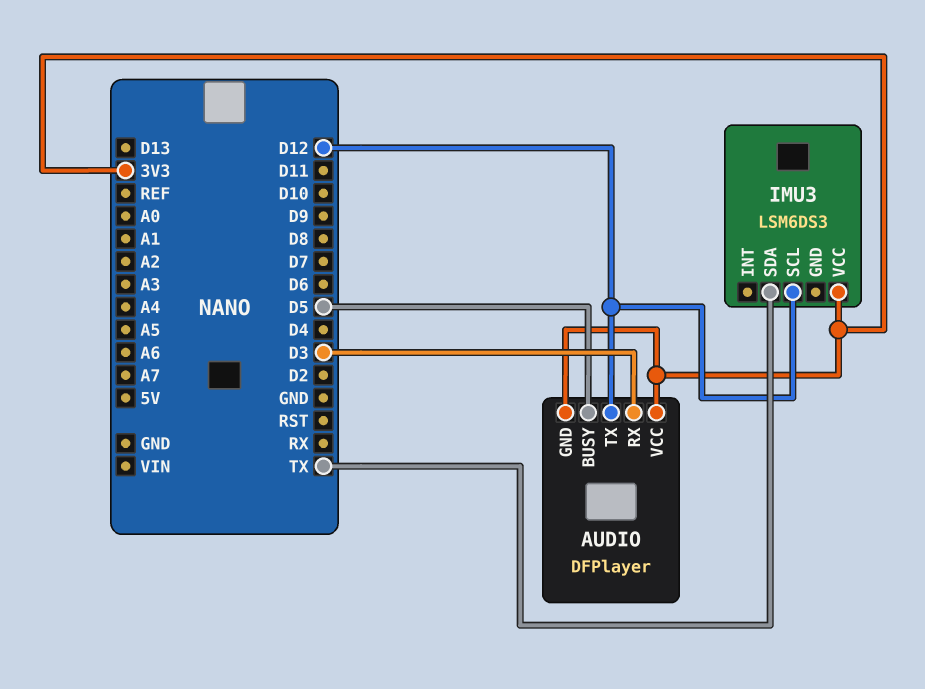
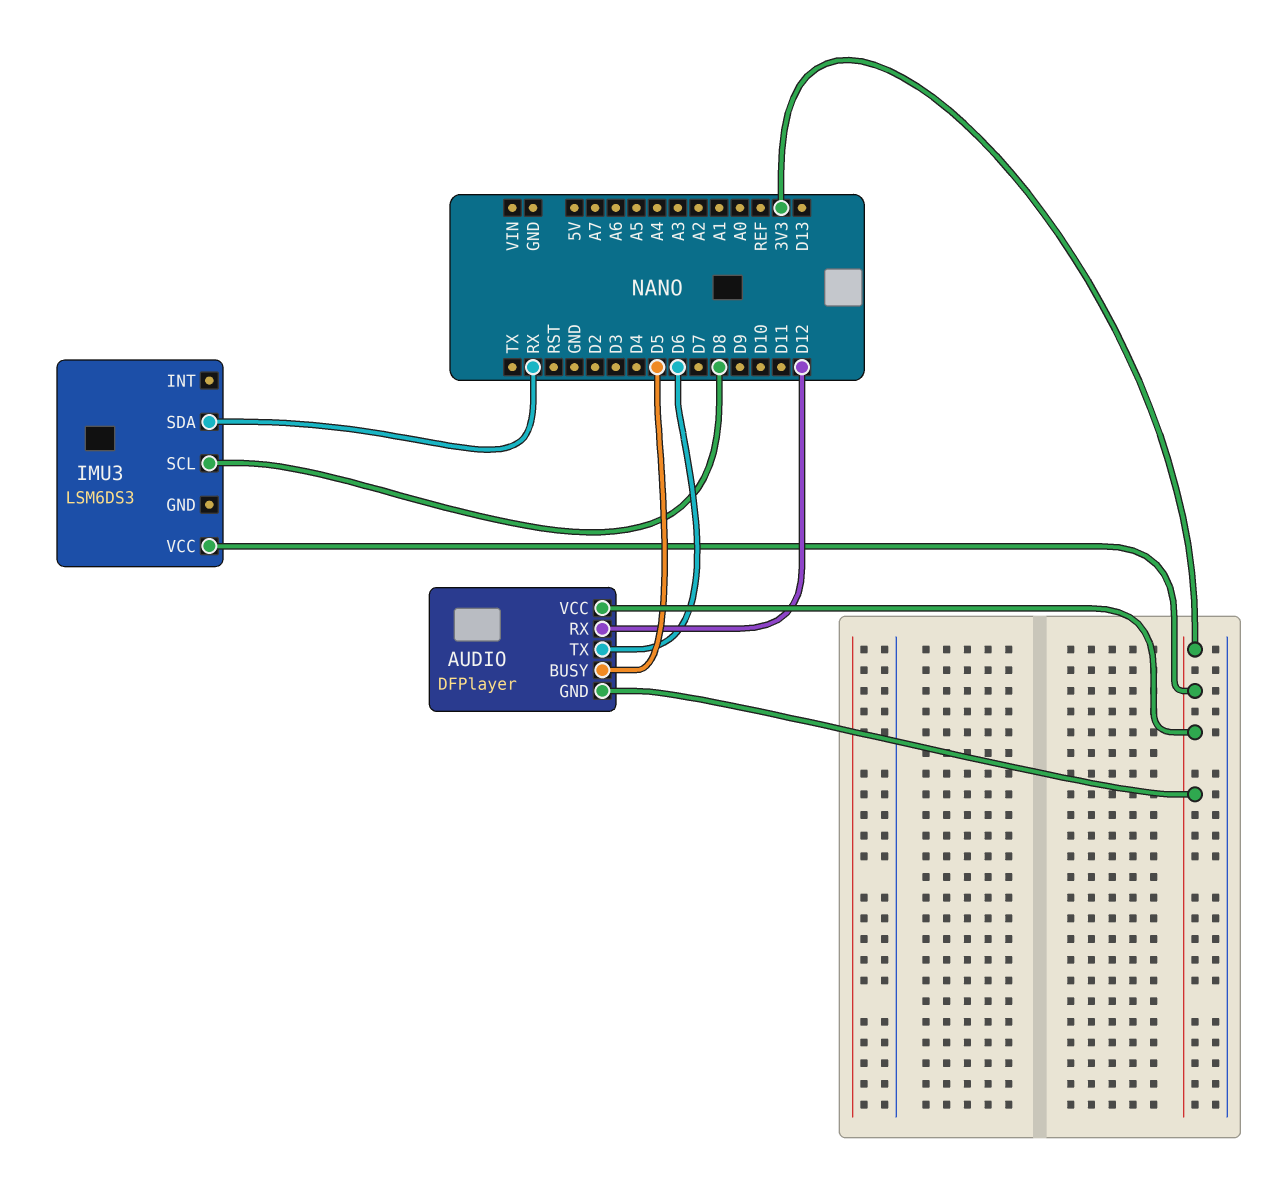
AUDIO pin RX: D3 -> D12
AUDIO pin TX: D12 -> D6
IMU3 pin SCL: D12 -> D8
IMU3 pin SDA: TX -> RX

